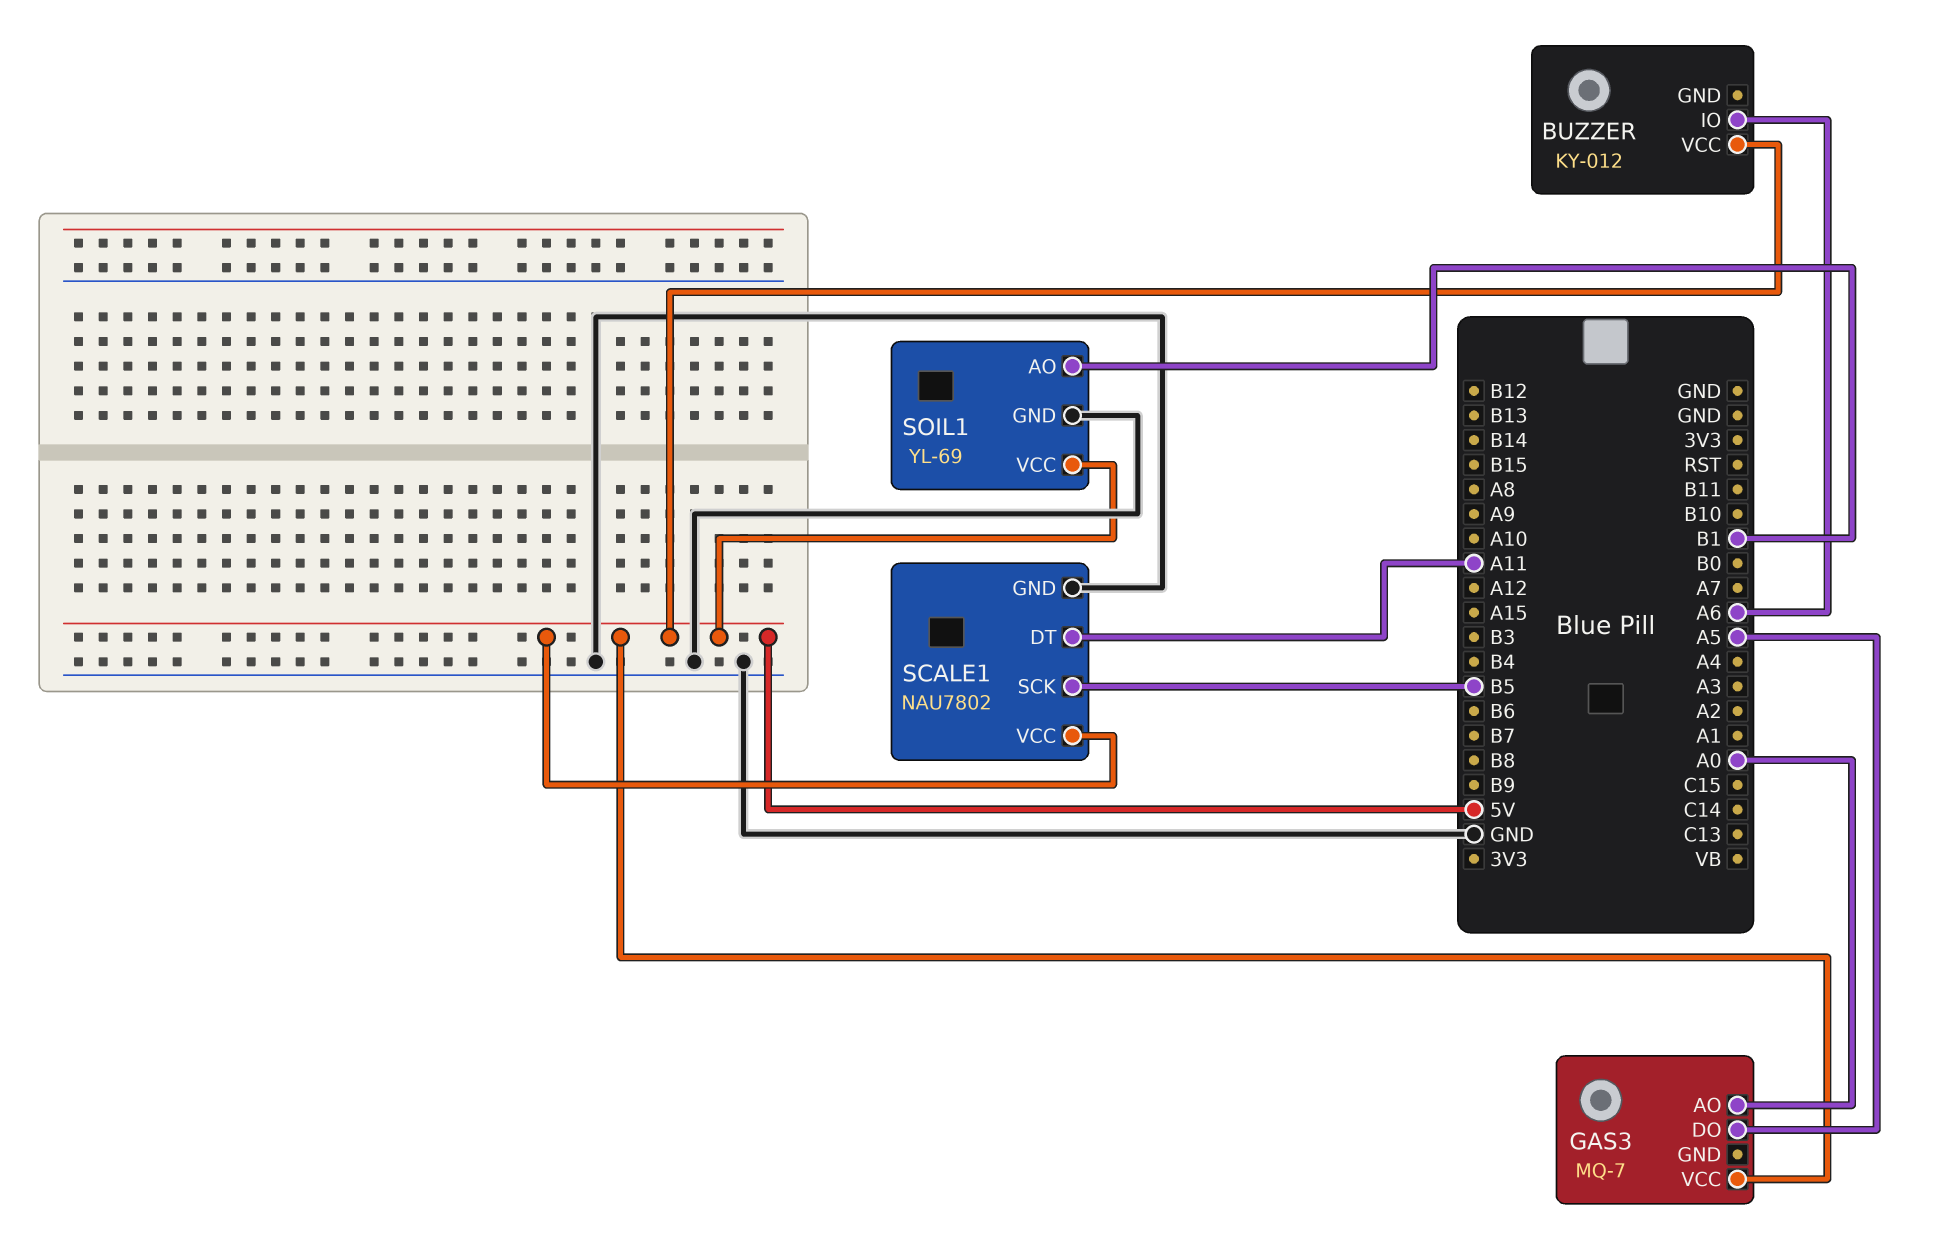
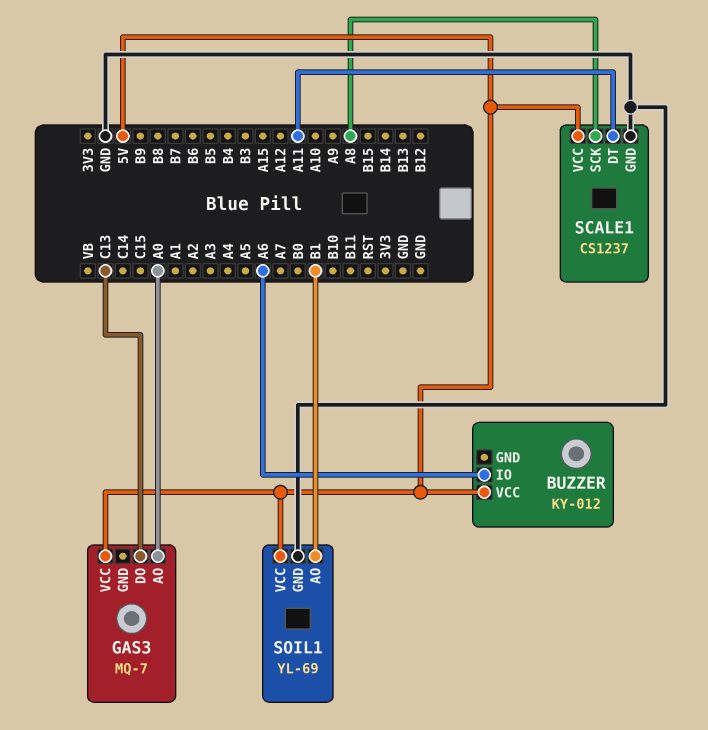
GAS3 pin DO: A5 -> C13
SCALE1: NAU7802 -> CS1237
SCALE1 pin SCK: B5 -> A8

